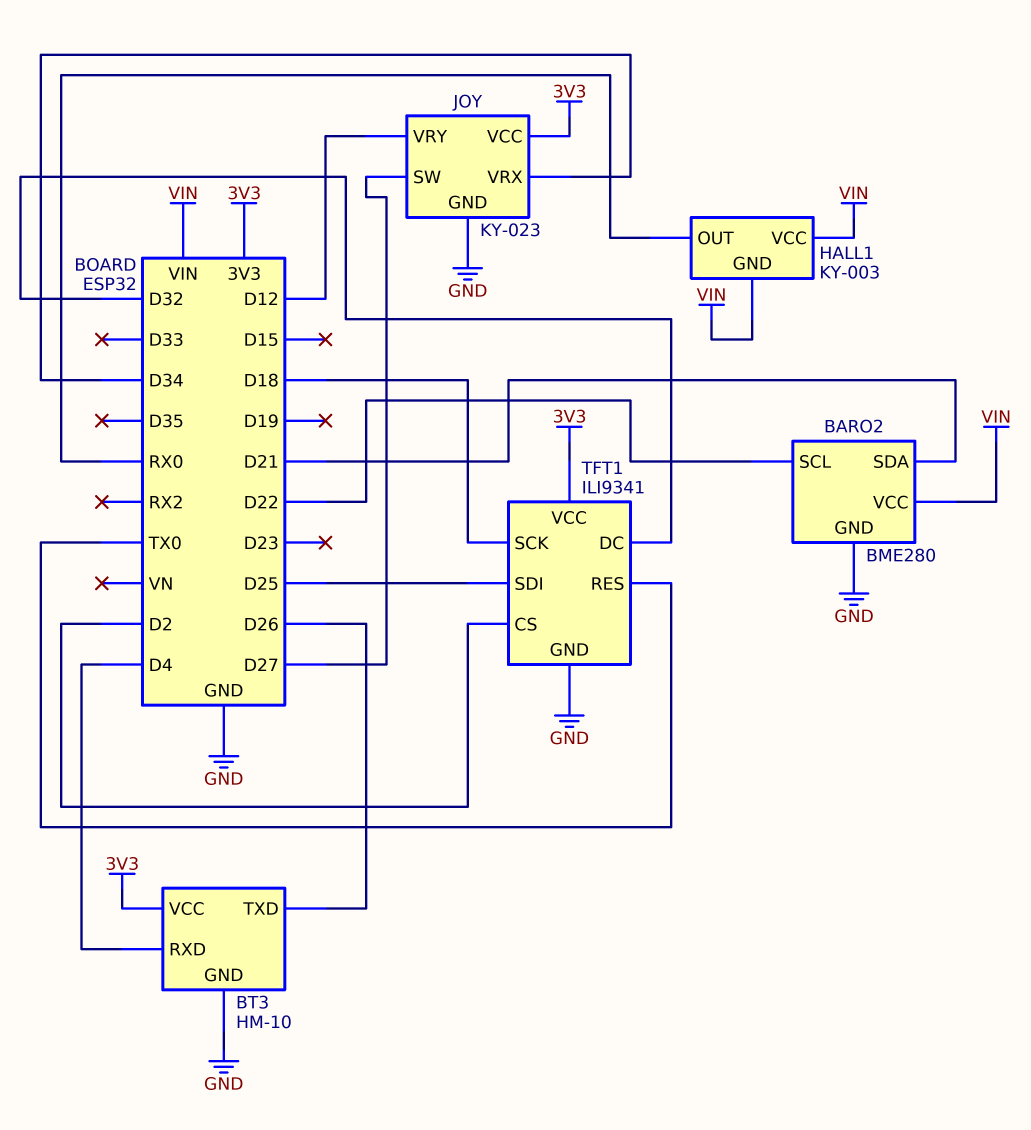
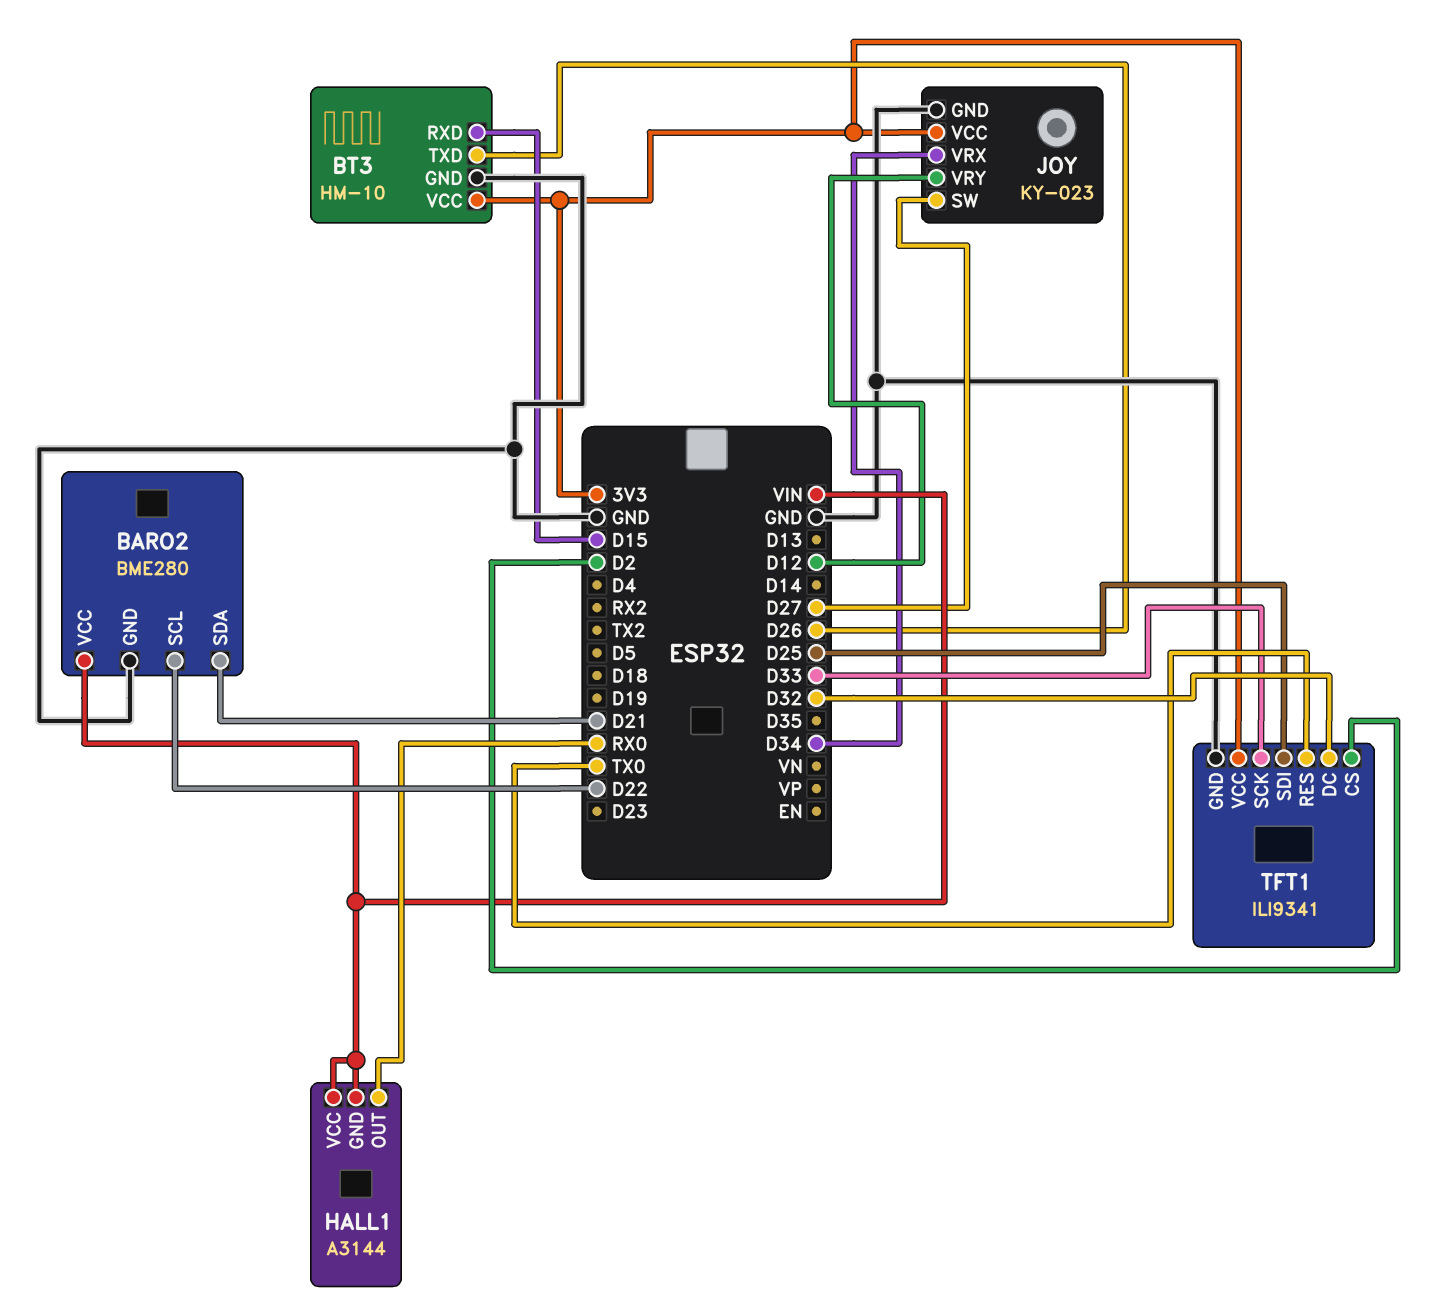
BT3 pin RXD: D4 -> D15
HALL1: KY-003 -> A3144
TFT1 pin SCK: D18 -> D33

